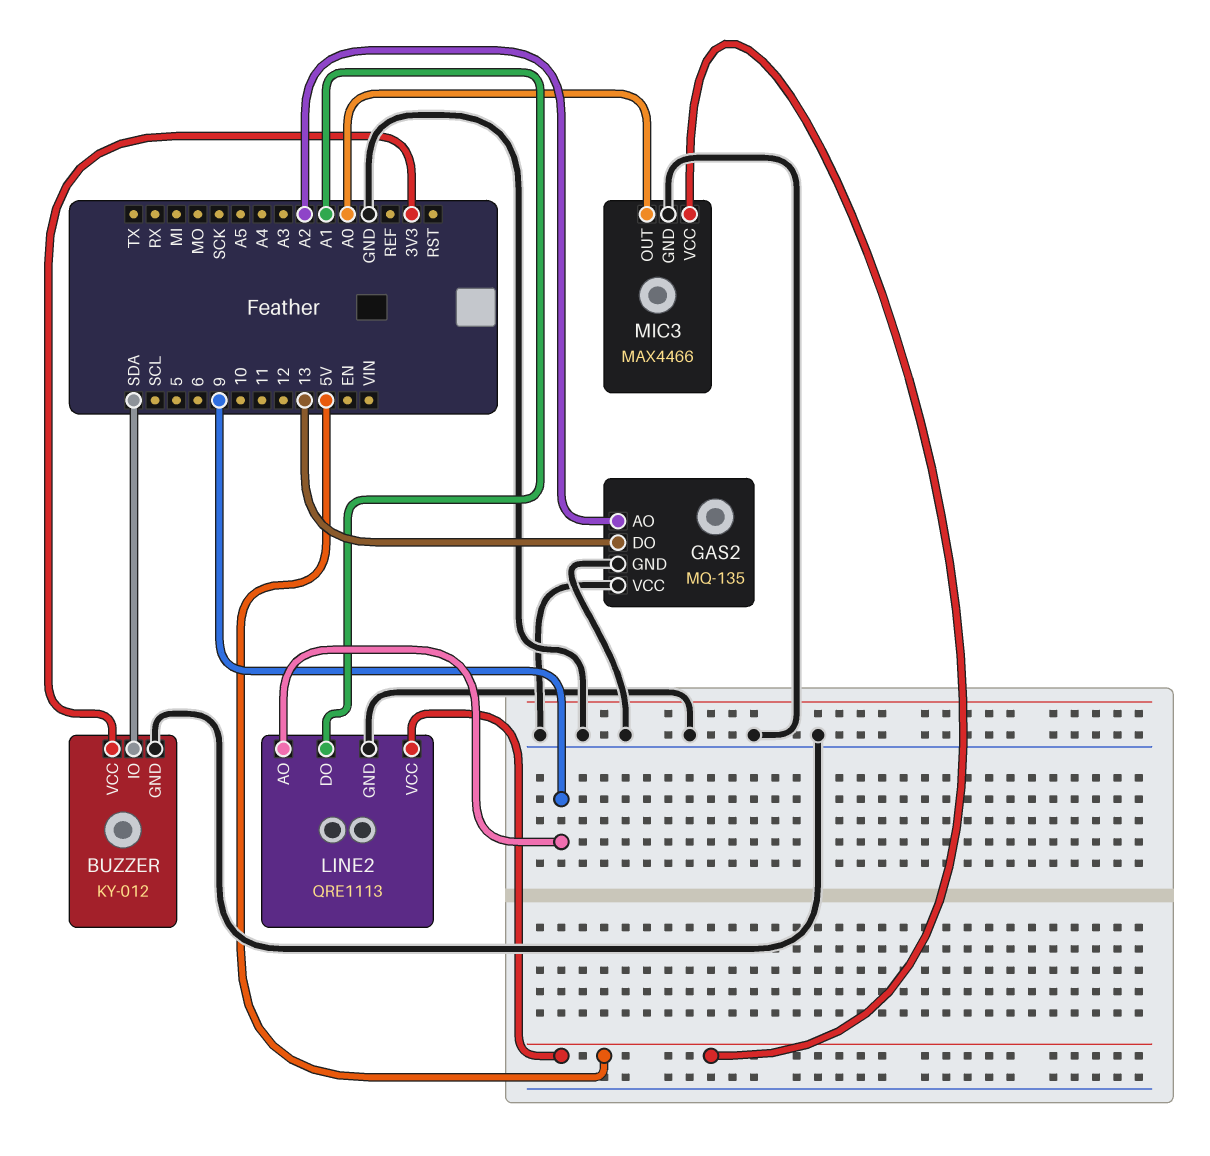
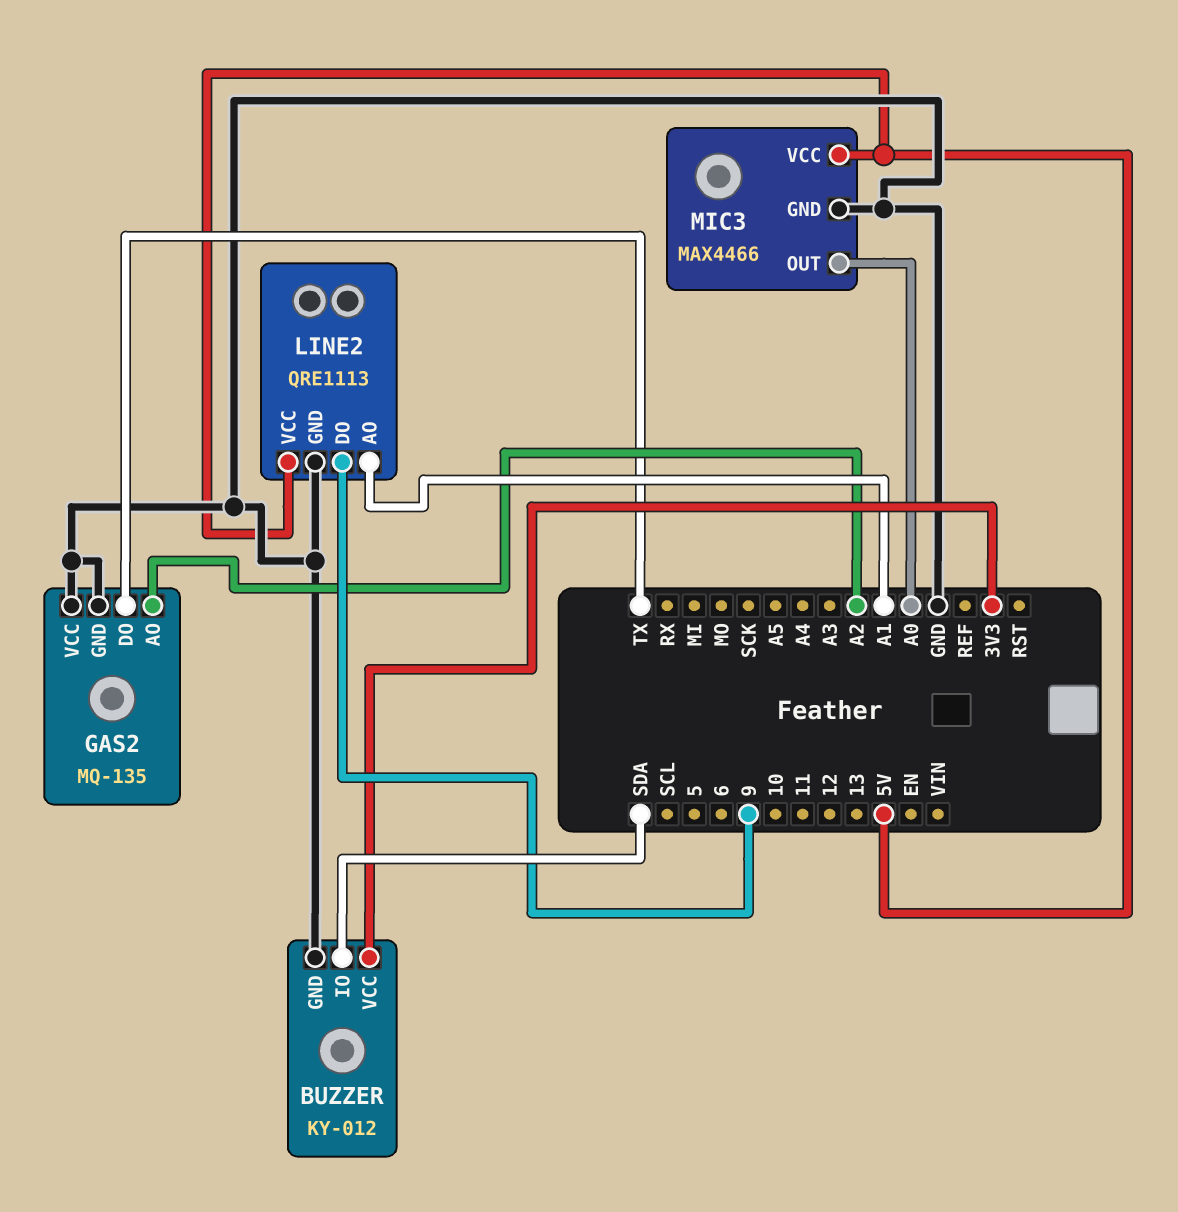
GAS2 pin DO: 13 -> TX
LINE2 pin AO: 9 -> A1
LINE2 pin DO: A1 -> 9

